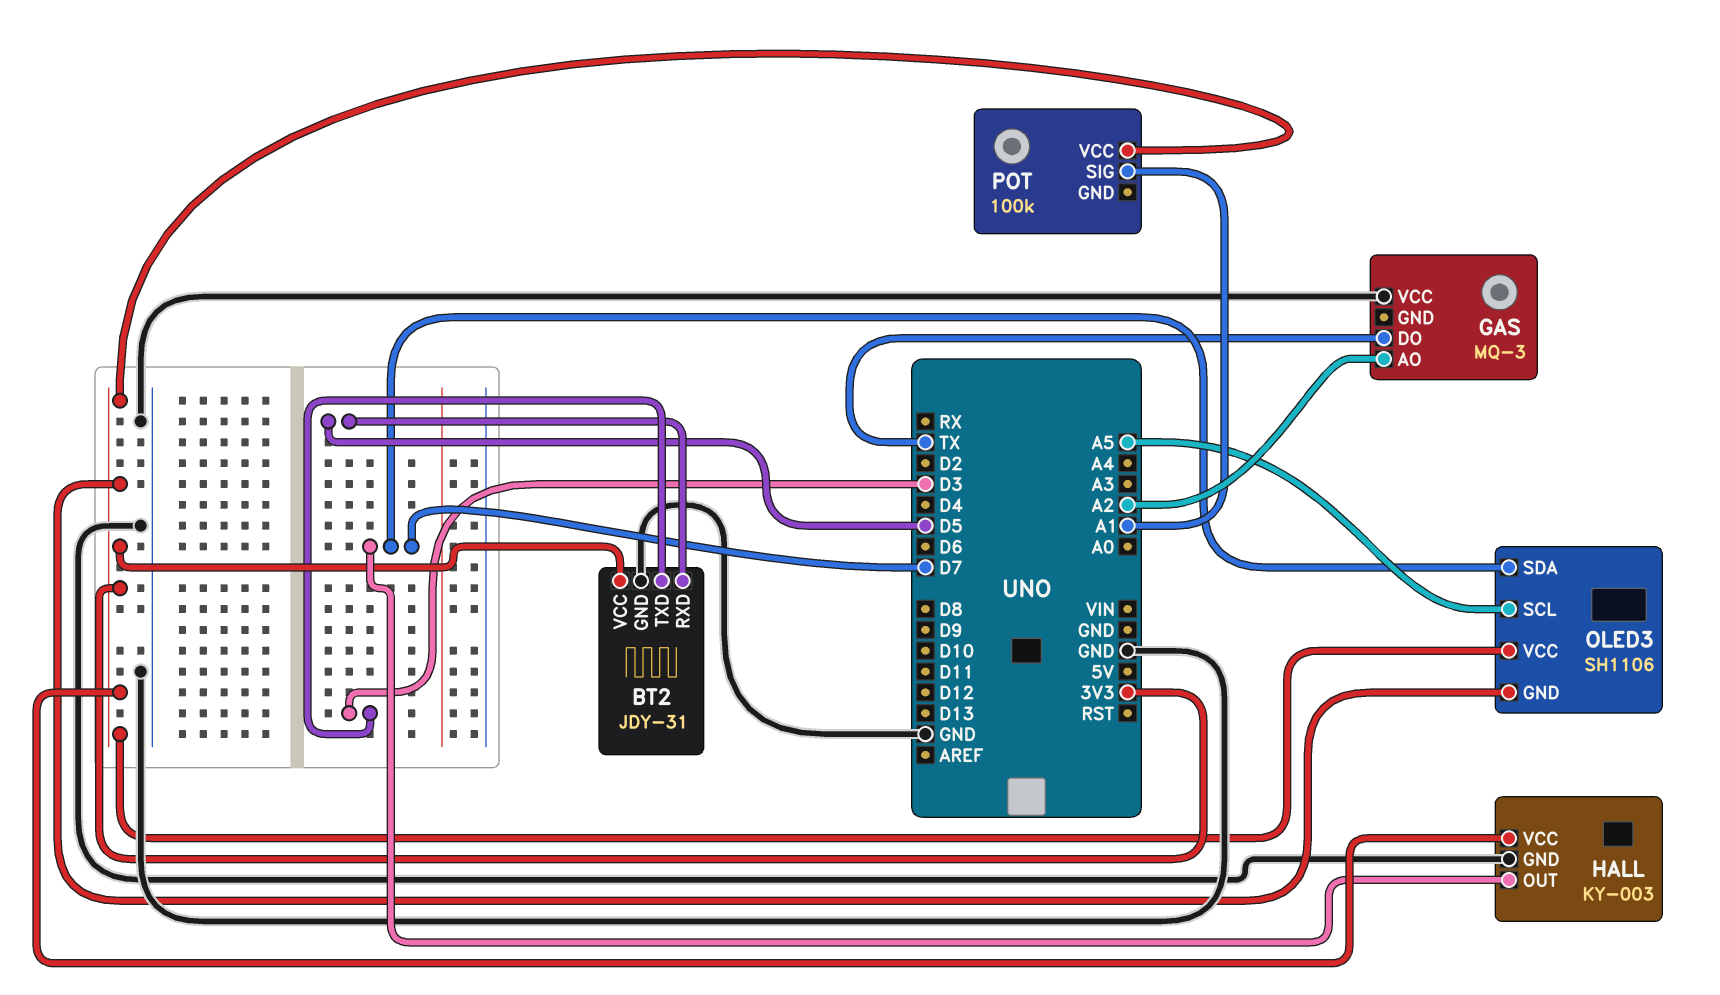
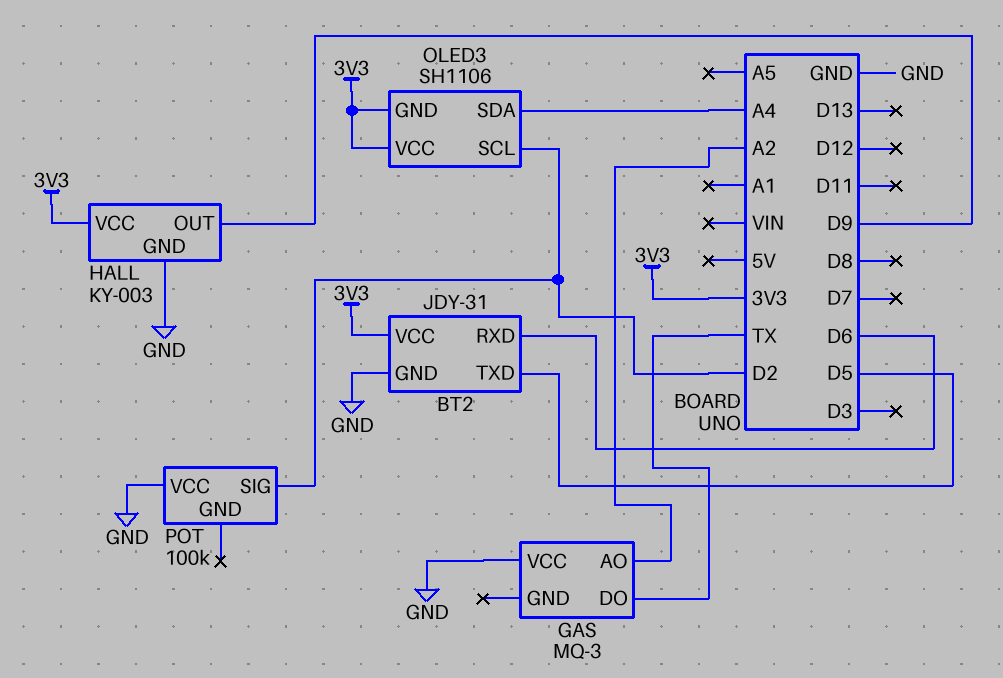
BT2 pin RXD: D5 -> D6
BT2 pin TXD: D3 -> D5
HALL pin OUT: D7 -> D9
OLED3 pin SCL: A5 -> D2
OLED3 pin SDA: D7 -> A4
POT pin SIG: A1 -> D2
POT pin VCC: 3V3 -> GND

